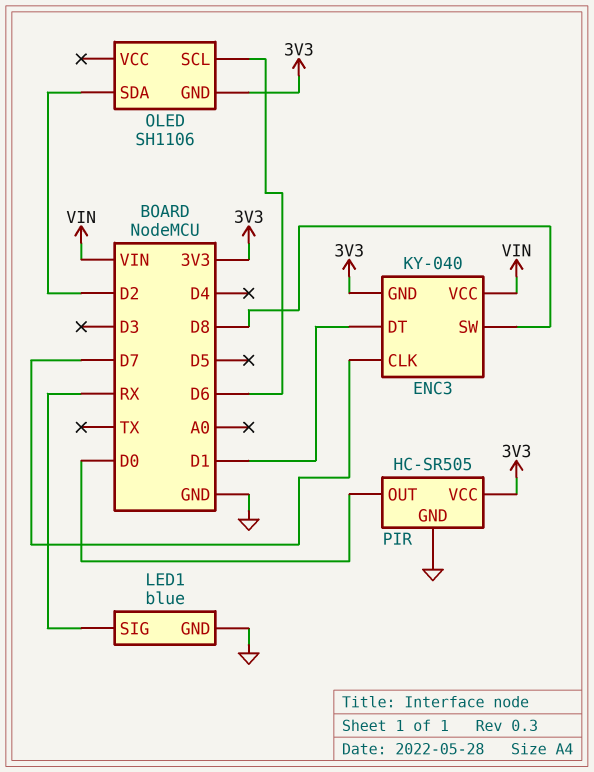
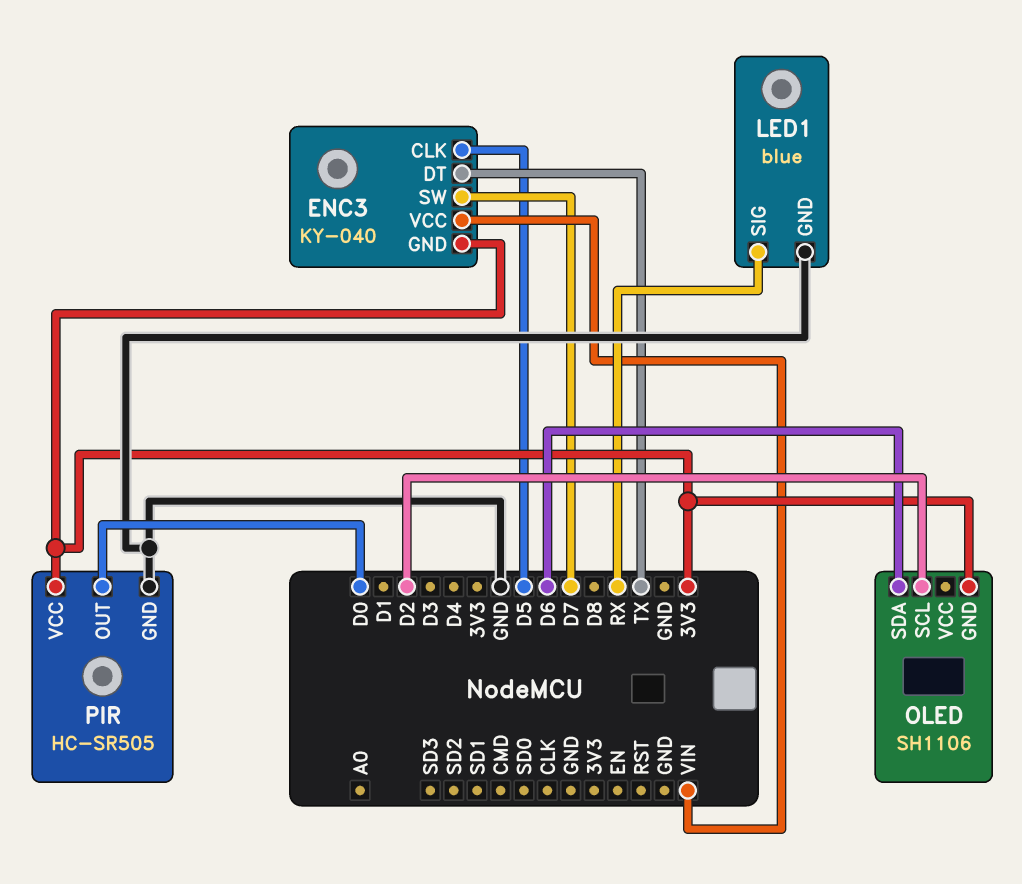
ENC3 pin CLK: D7 -> D5
ENC3 pin DT: D1 -> TX
ENC3 pin SW: D8 -> D7
OLED pin SCL: D6 -> D2
OLED pin SDA: D2 -> D6

